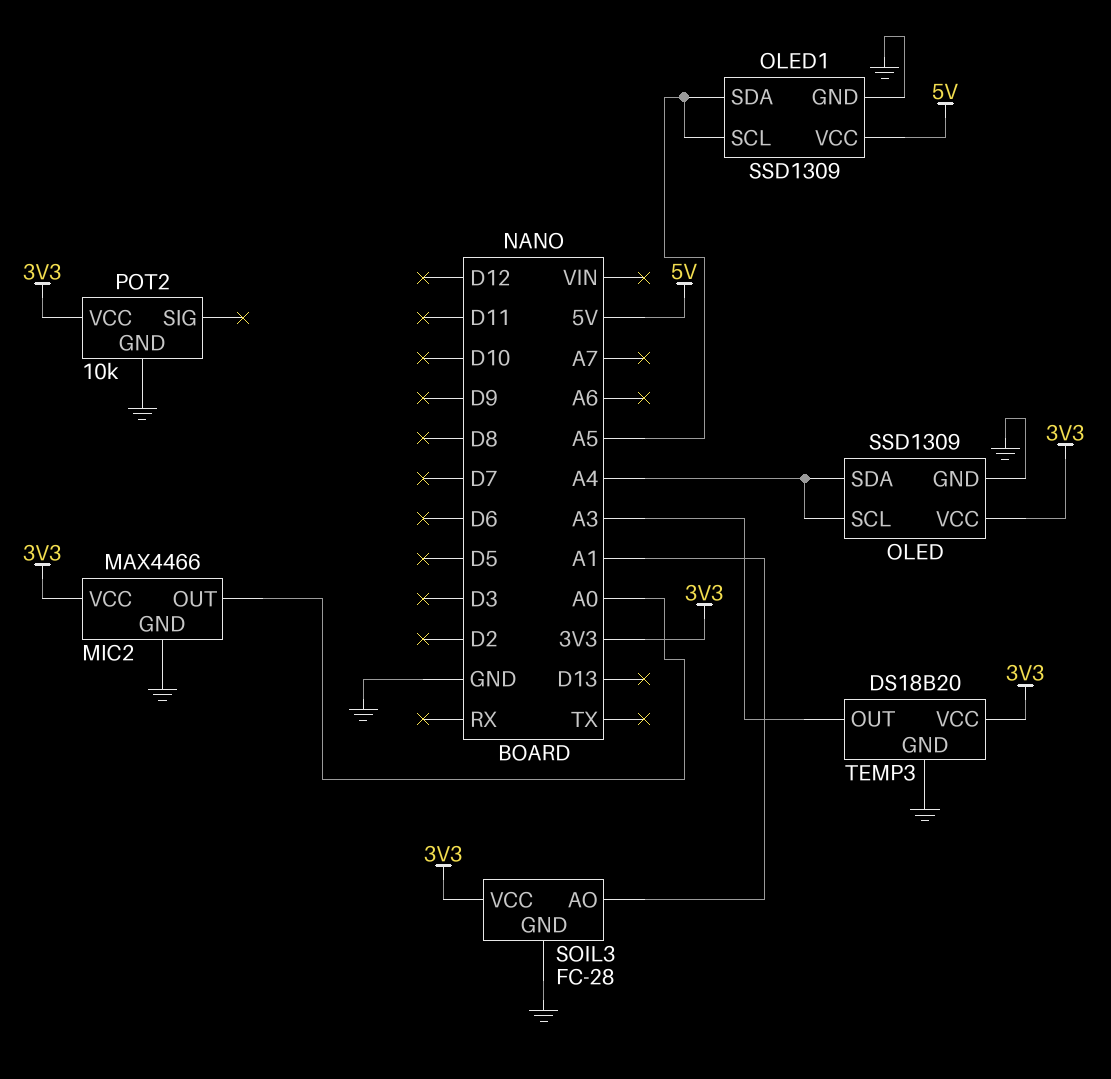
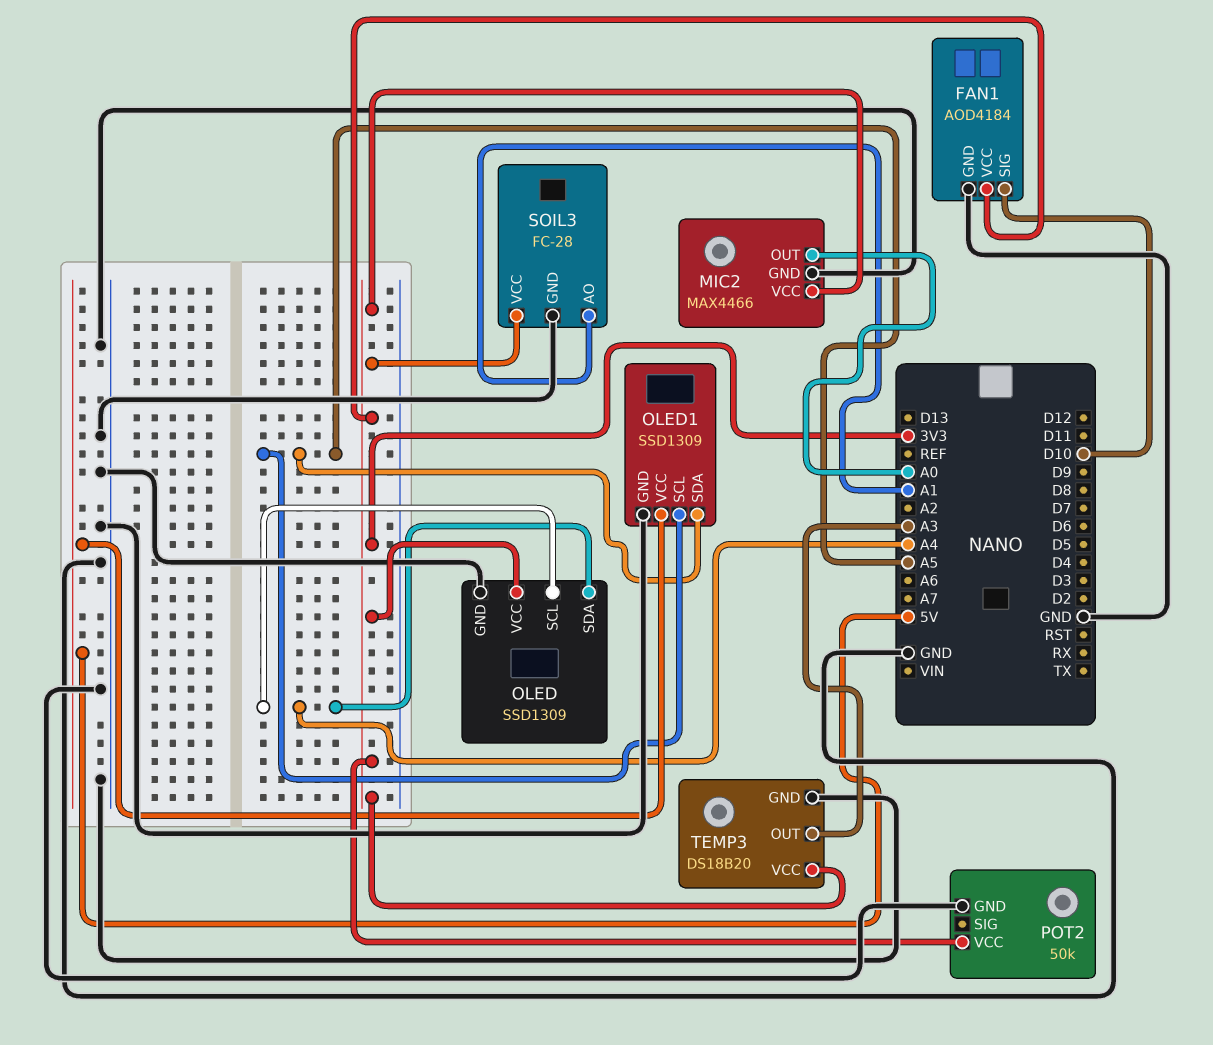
FAN1: none -> AOD4184
FAN1 pin GND: none -> GND
FAN1 pin SIG: none -> D10
FAN1 pin VCC: none -> 3V3
POT2: 10k -> 50k

